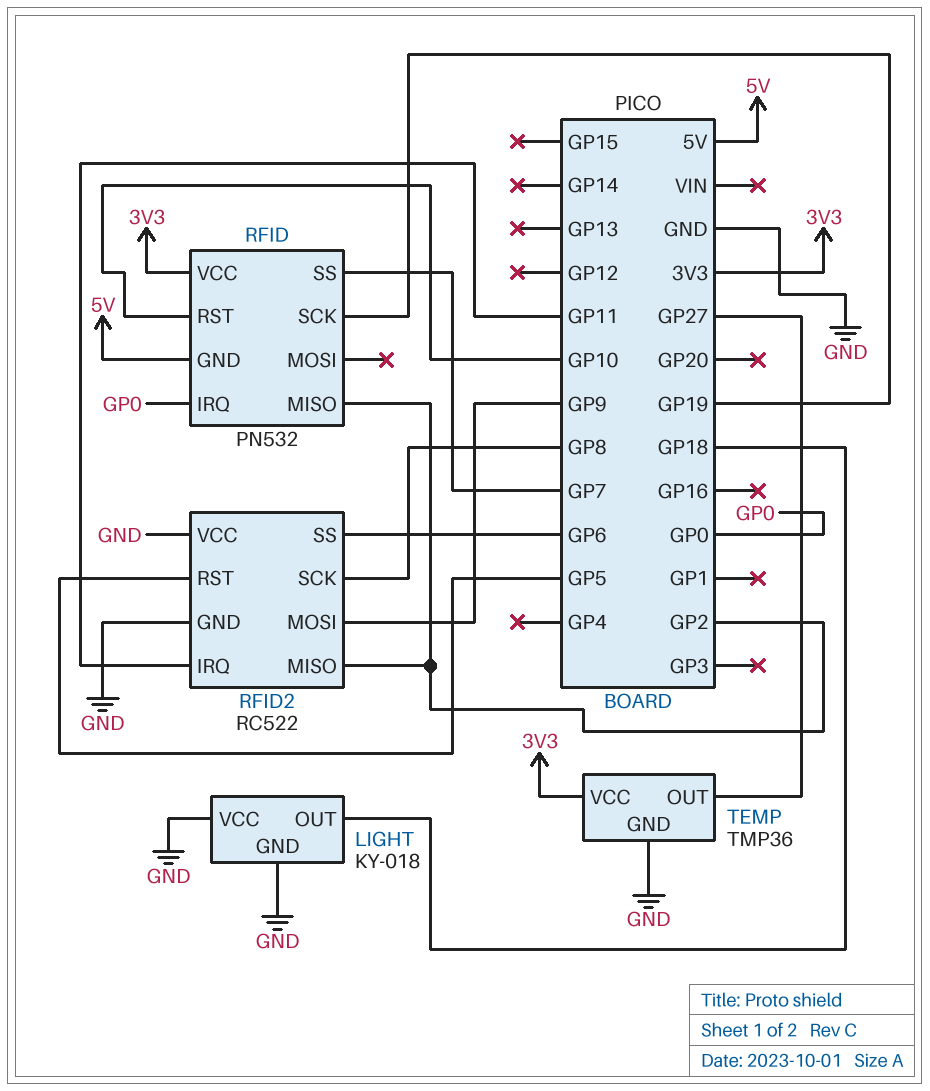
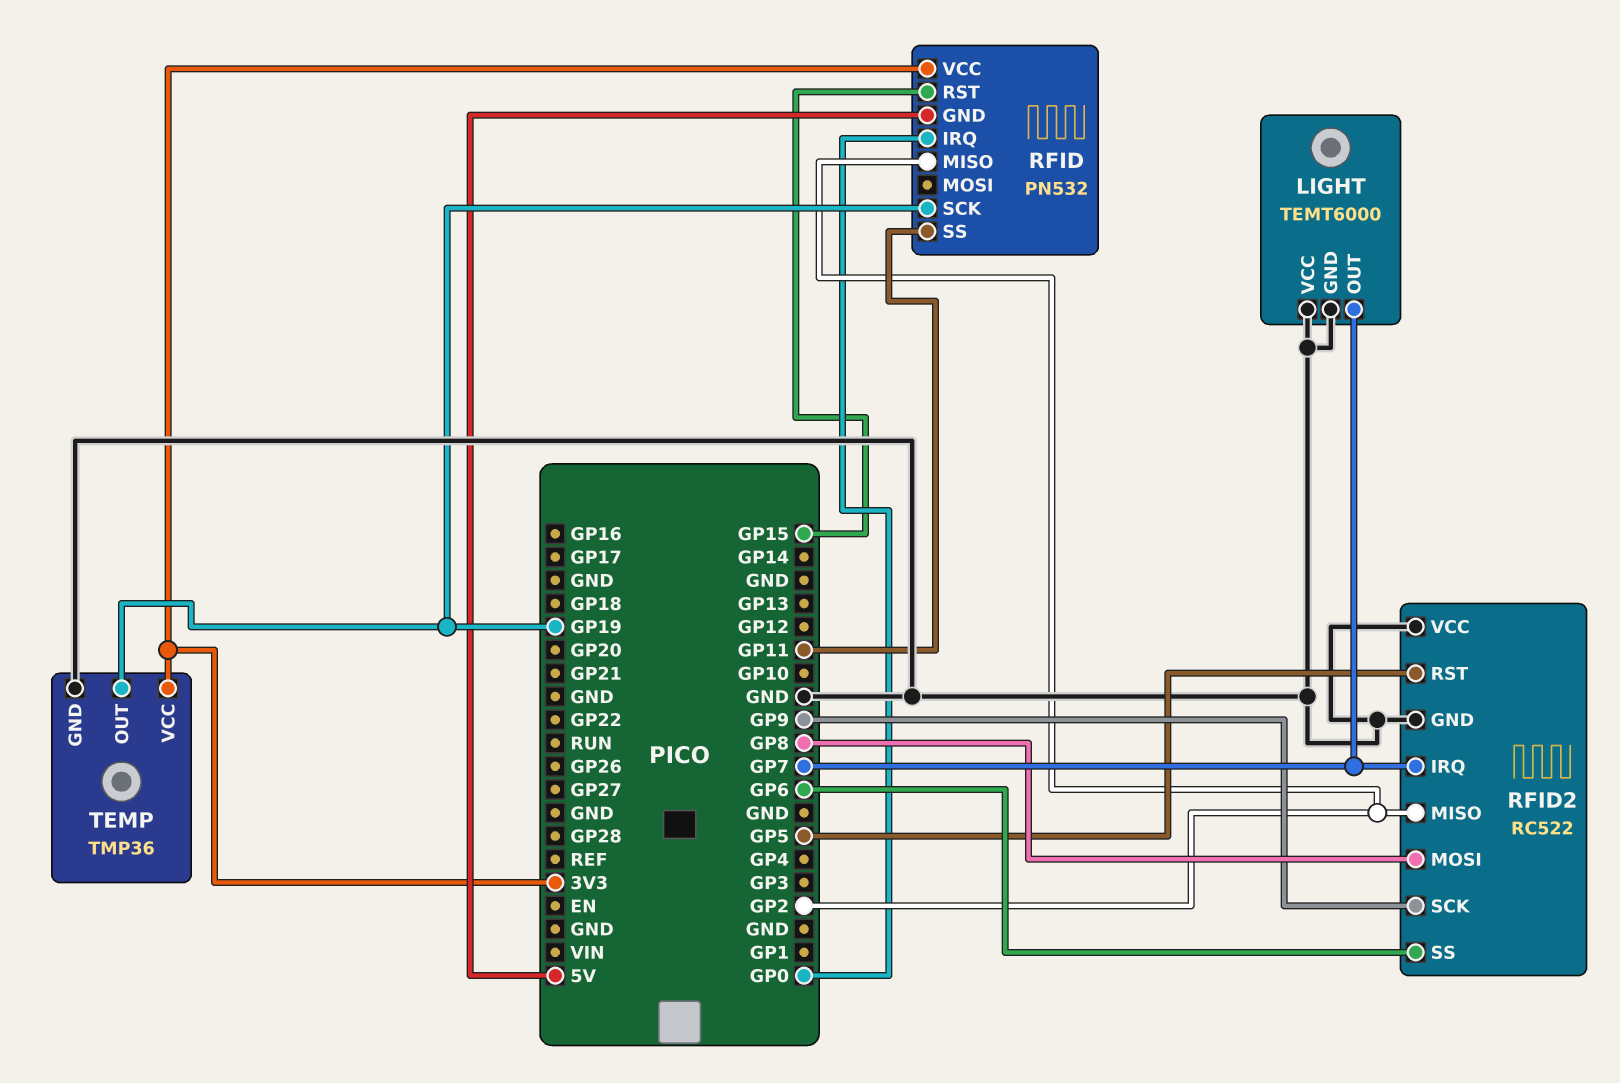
LIGHT: KY-018 -> TEMT6000
LIGHT pin OUT: GP18 -> GP7
RFID pin RST: GP10 -> GP15
RFID pin SS: GP7 -> GP11
RFID2 pin IRQ: GP11 -> GP7
RFID2 pin MOSI: GP9 -> GP8
RFID2 pin SCK: GP8 -> GP9
TEMP pin OUT: GP27 -> GP19

